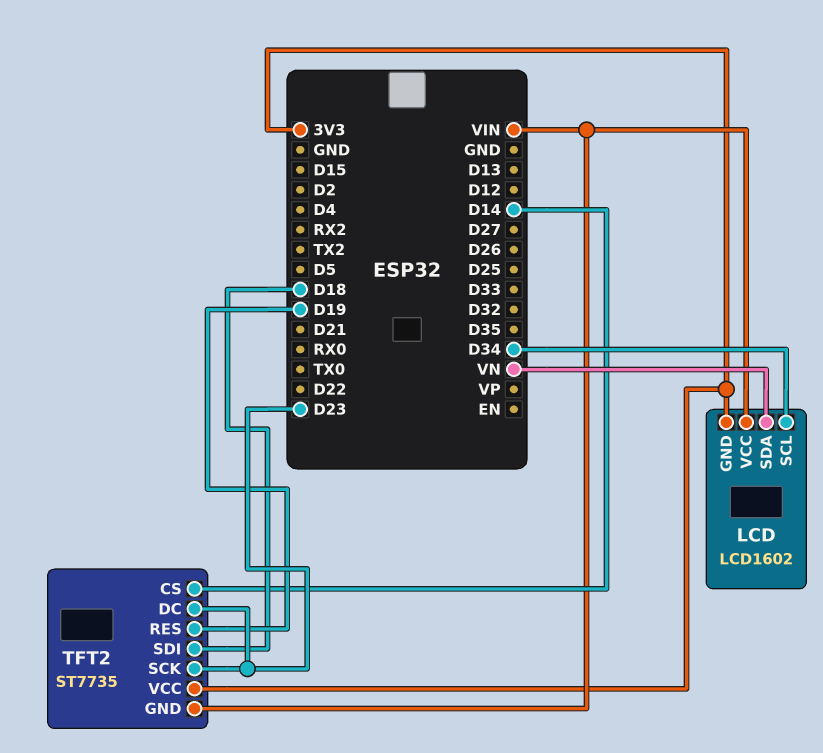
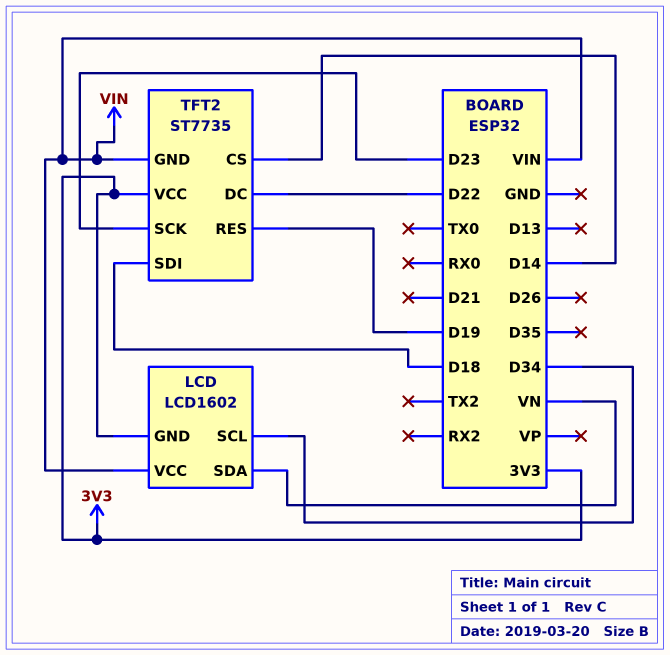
TFT2 pin DC: D23 -> D22

